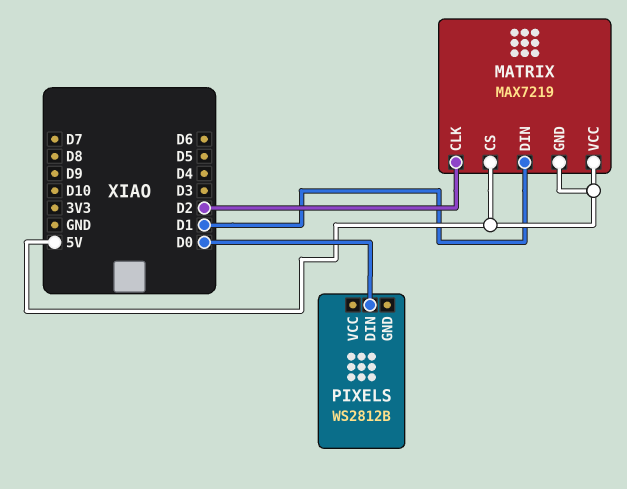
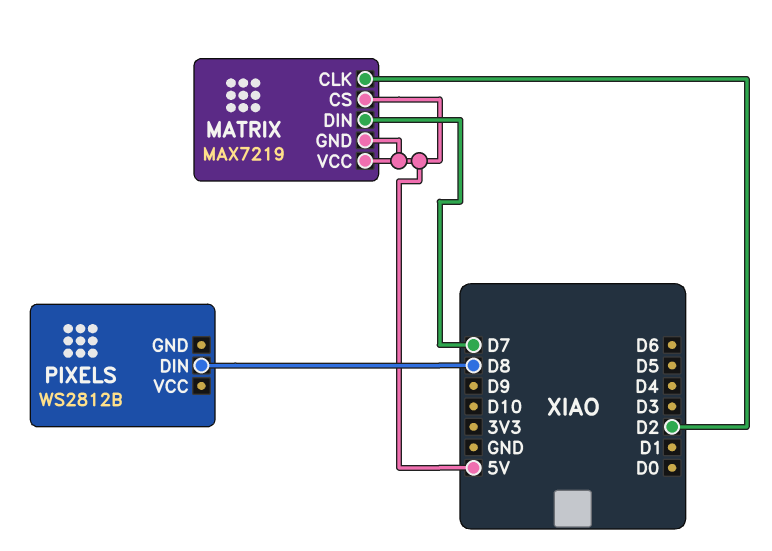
MATRIX pin DIN: D1 -> D7
PIXELS pin DIN: D0 -> D8

